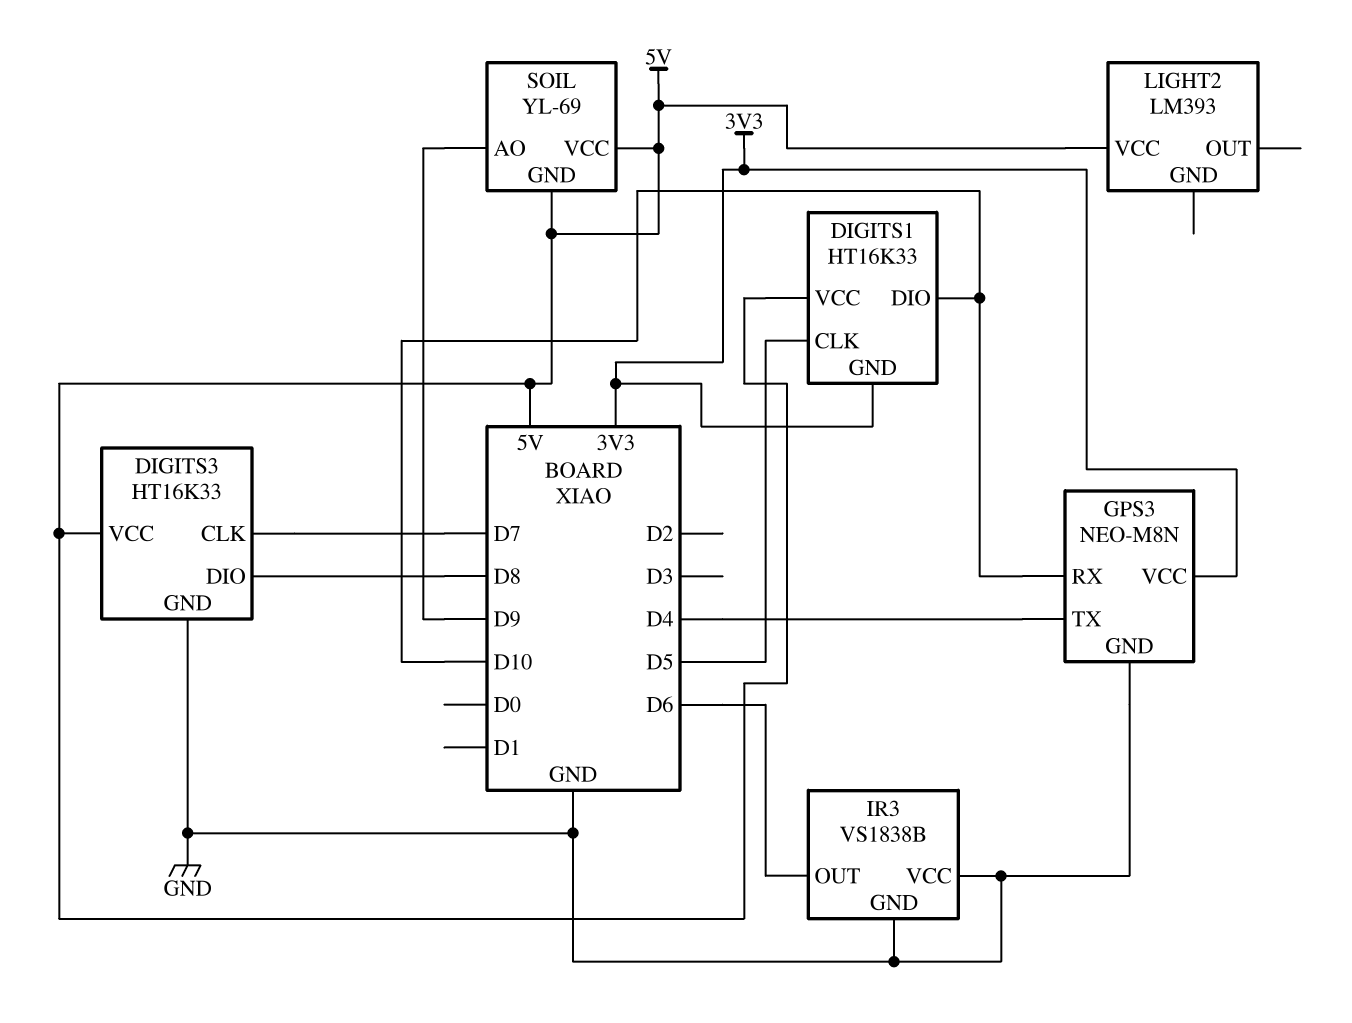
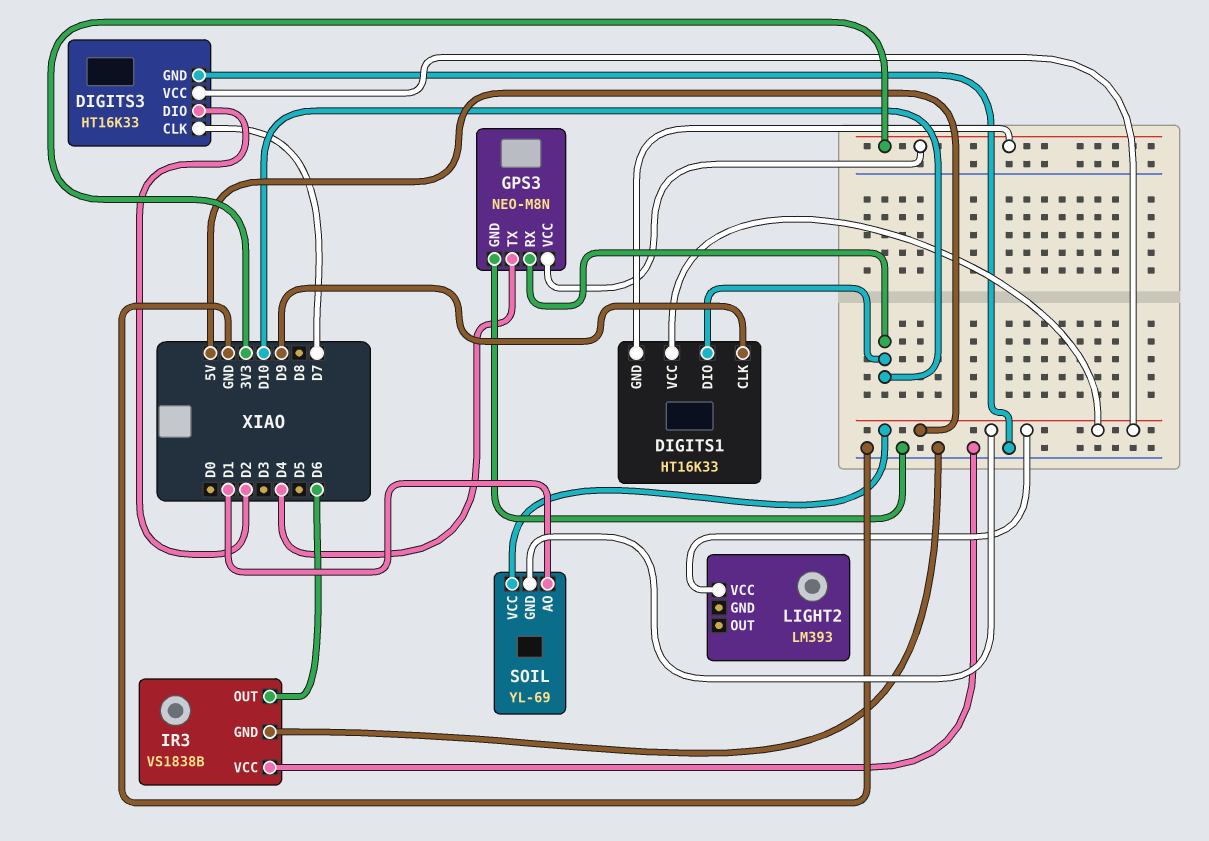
DIGITS1 pin CLK: D5 -> D9
DIGITS3 pin DIO: D8 -> D2
SOIL pin AO: D9 -> D1

